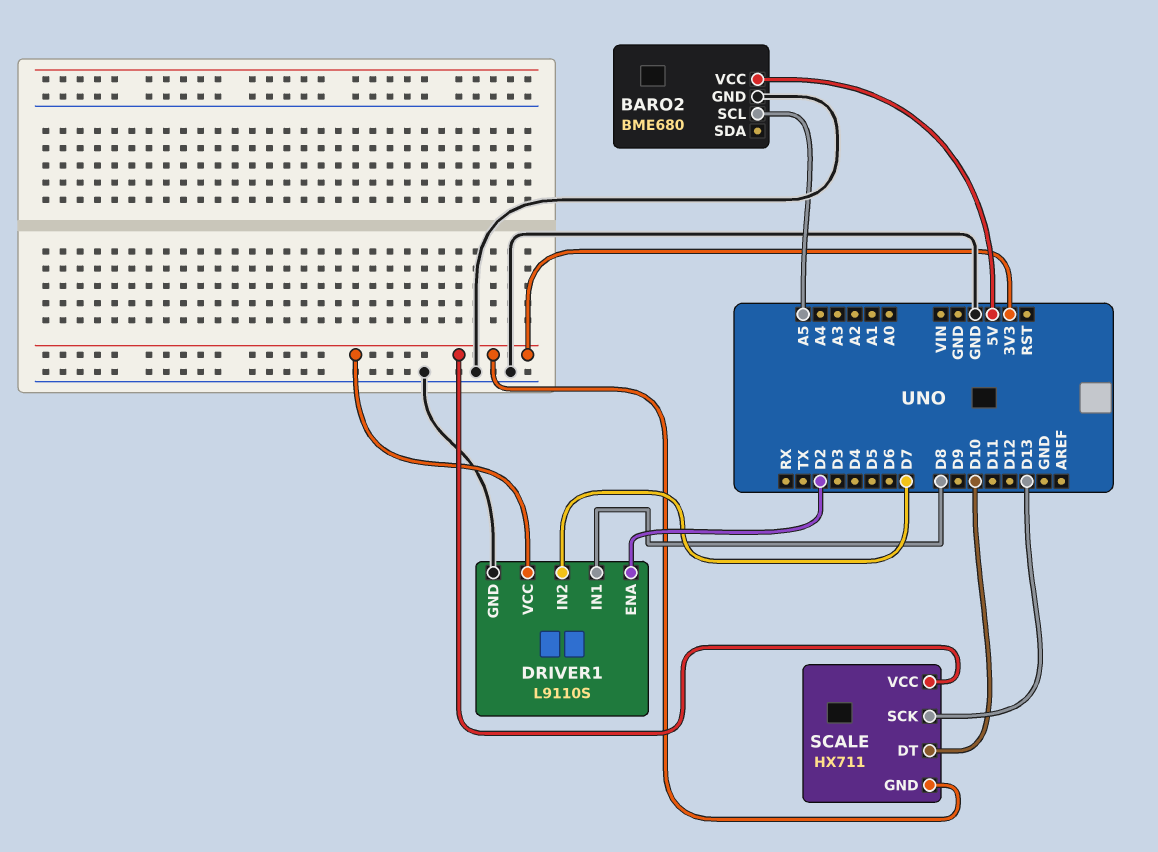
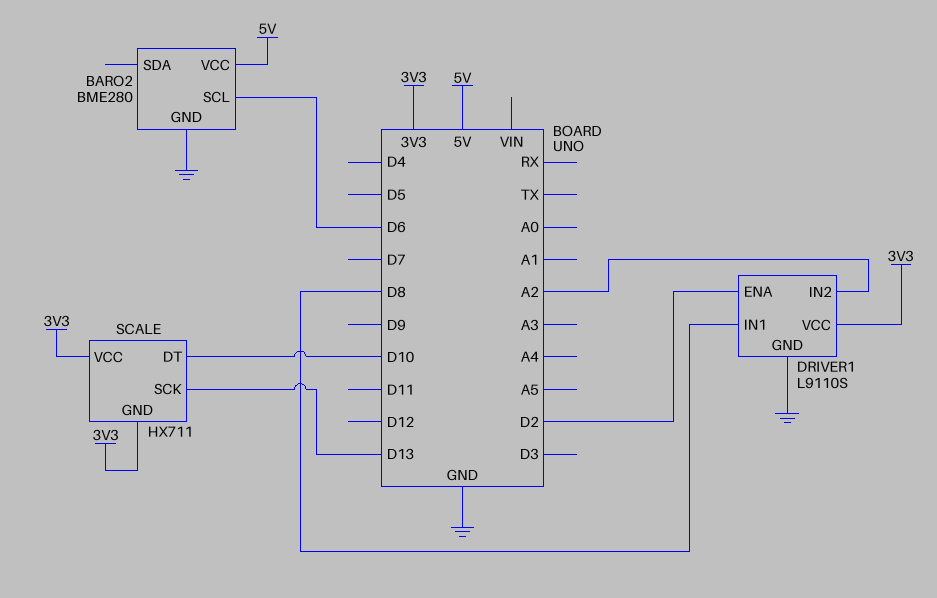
BARO2: BME680 -> BME280
BARO2 pin SCL: A5 -> D6
DRIVER1 pin IN2: D7 -> A2

